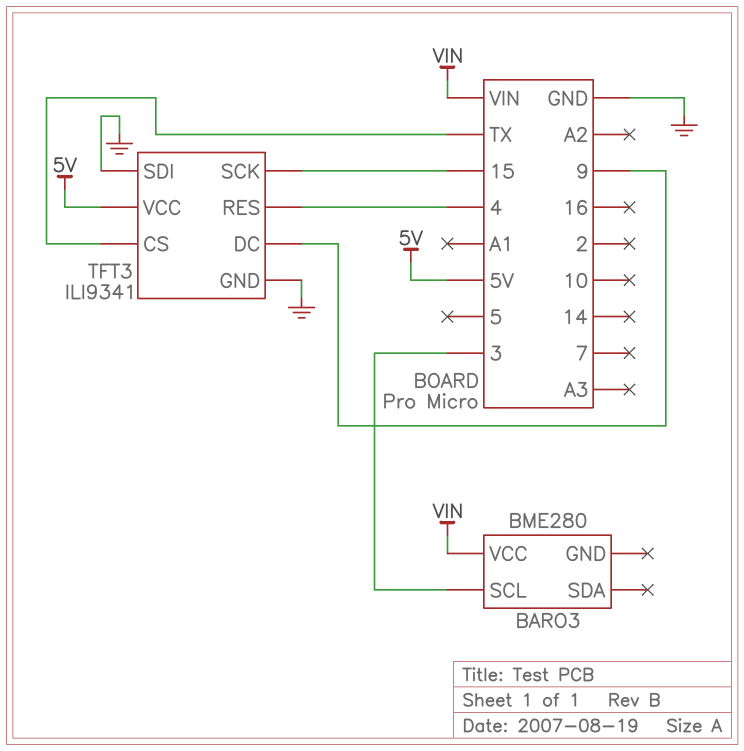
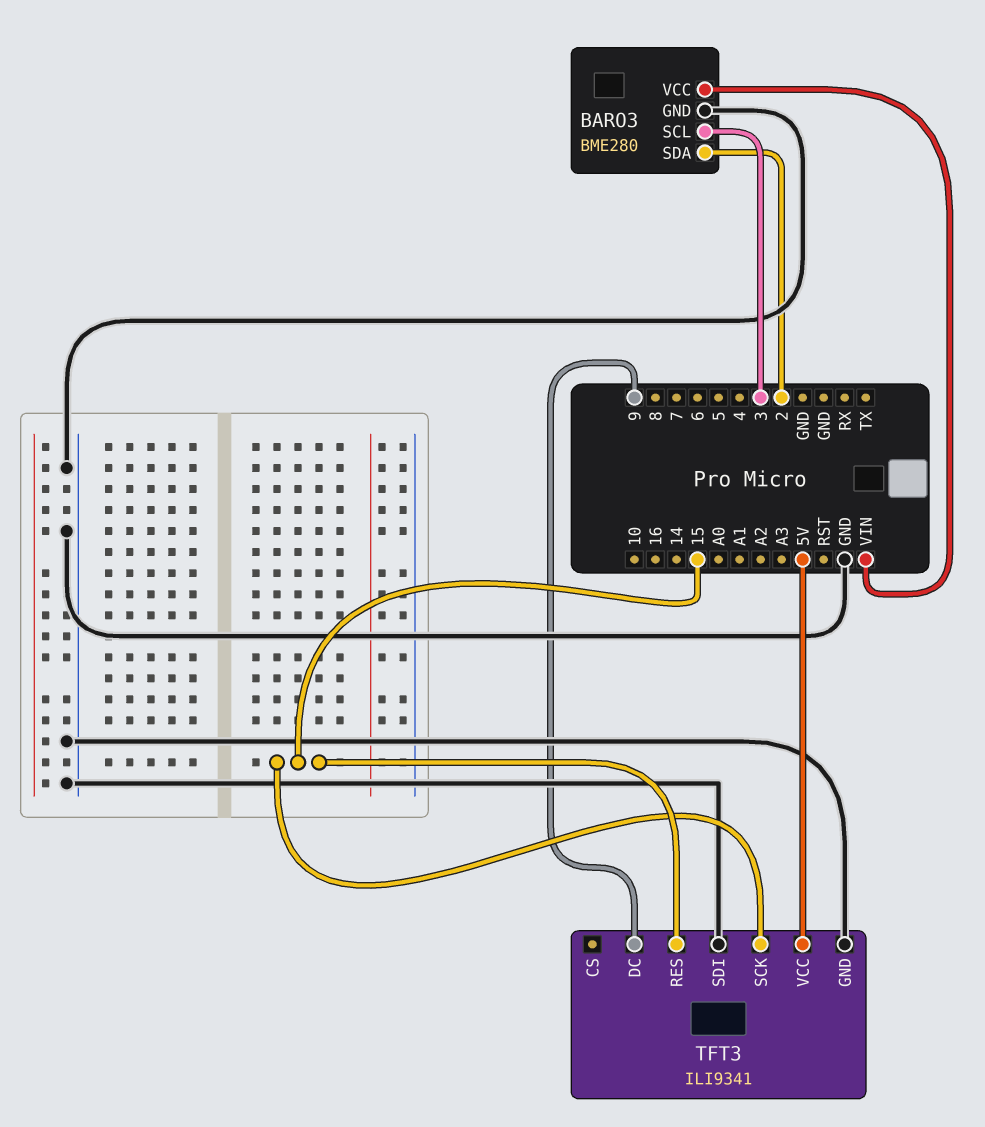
BARO3 pin GND: none -> GND
BARO3 pin SDA: none -> 2
TFT3 pin CS: TX -> none
TFT3 pin RES: 4 -> 15

